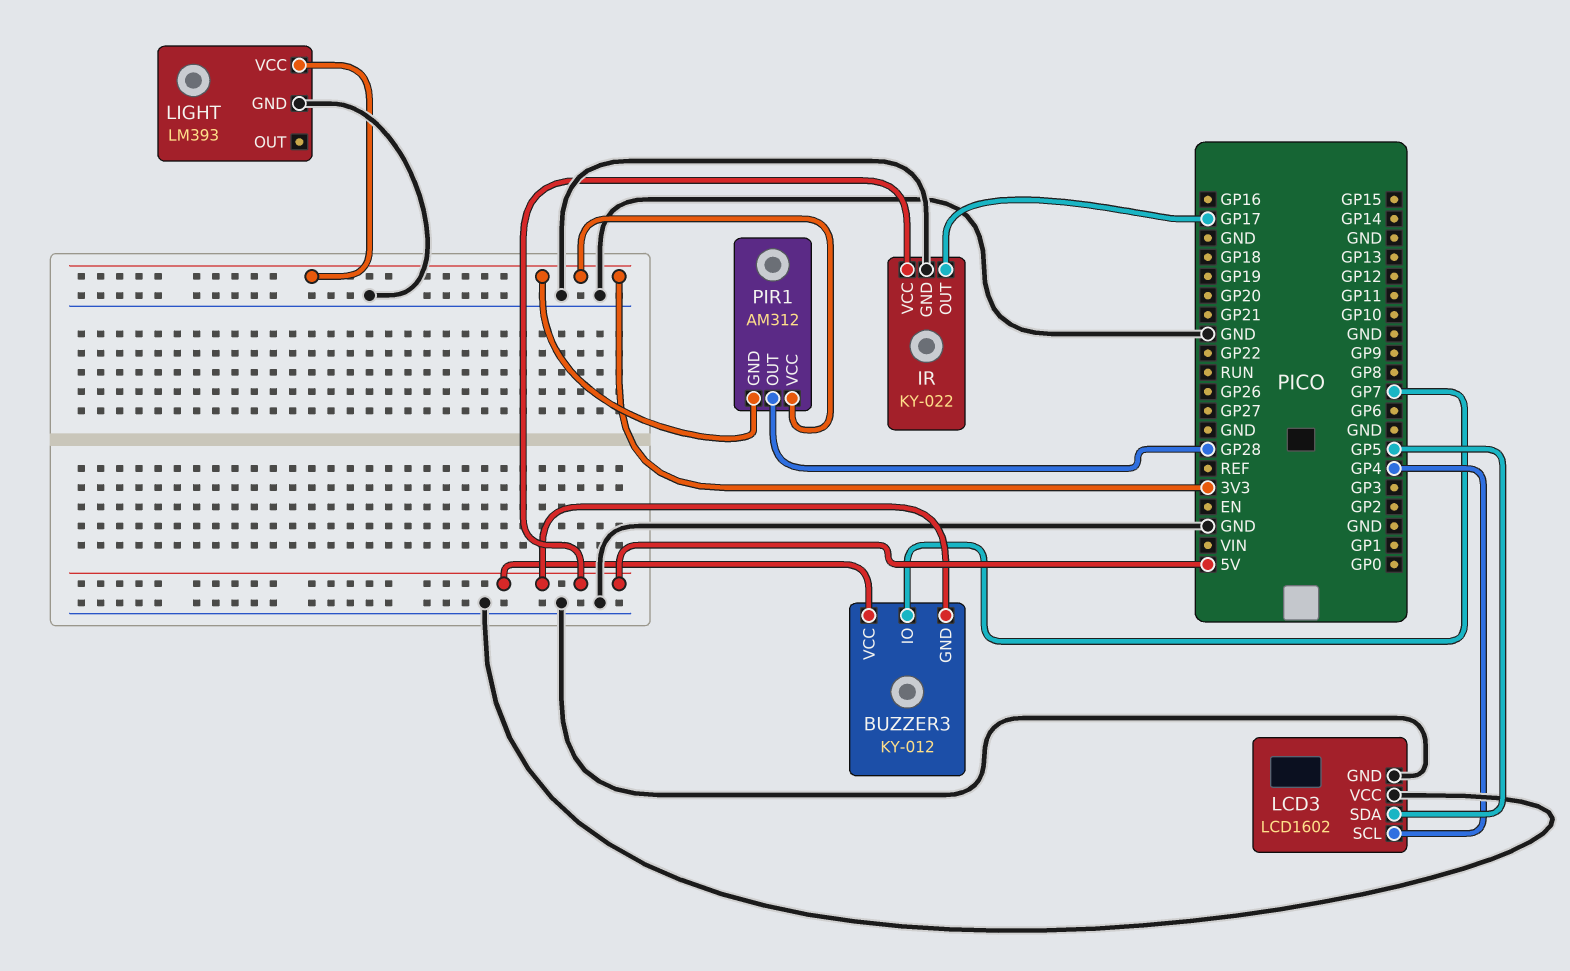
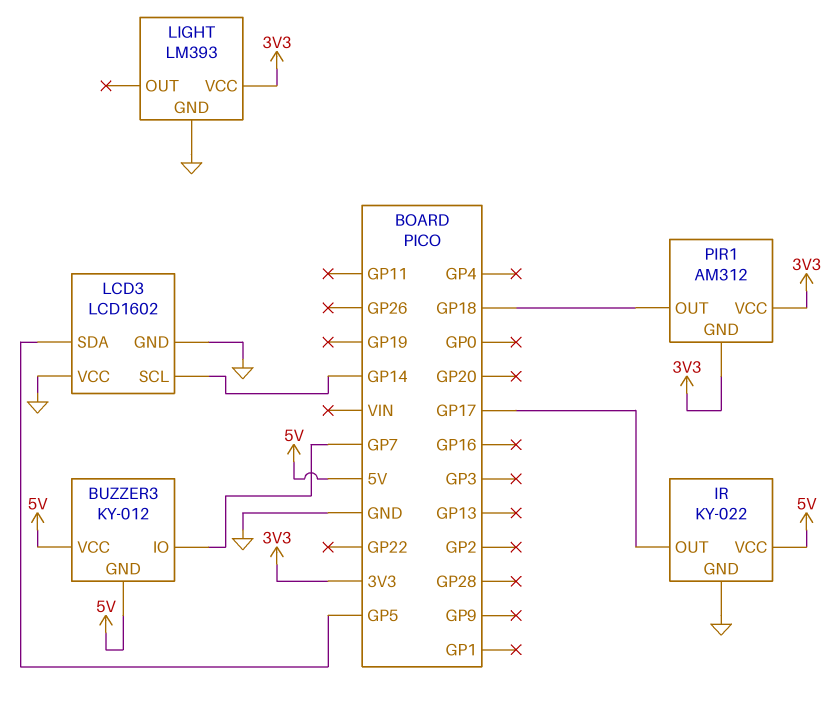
LCD3 pin SCL: GP4 -> GP14
PIR1 pin OUT: GP28 -> GP18

